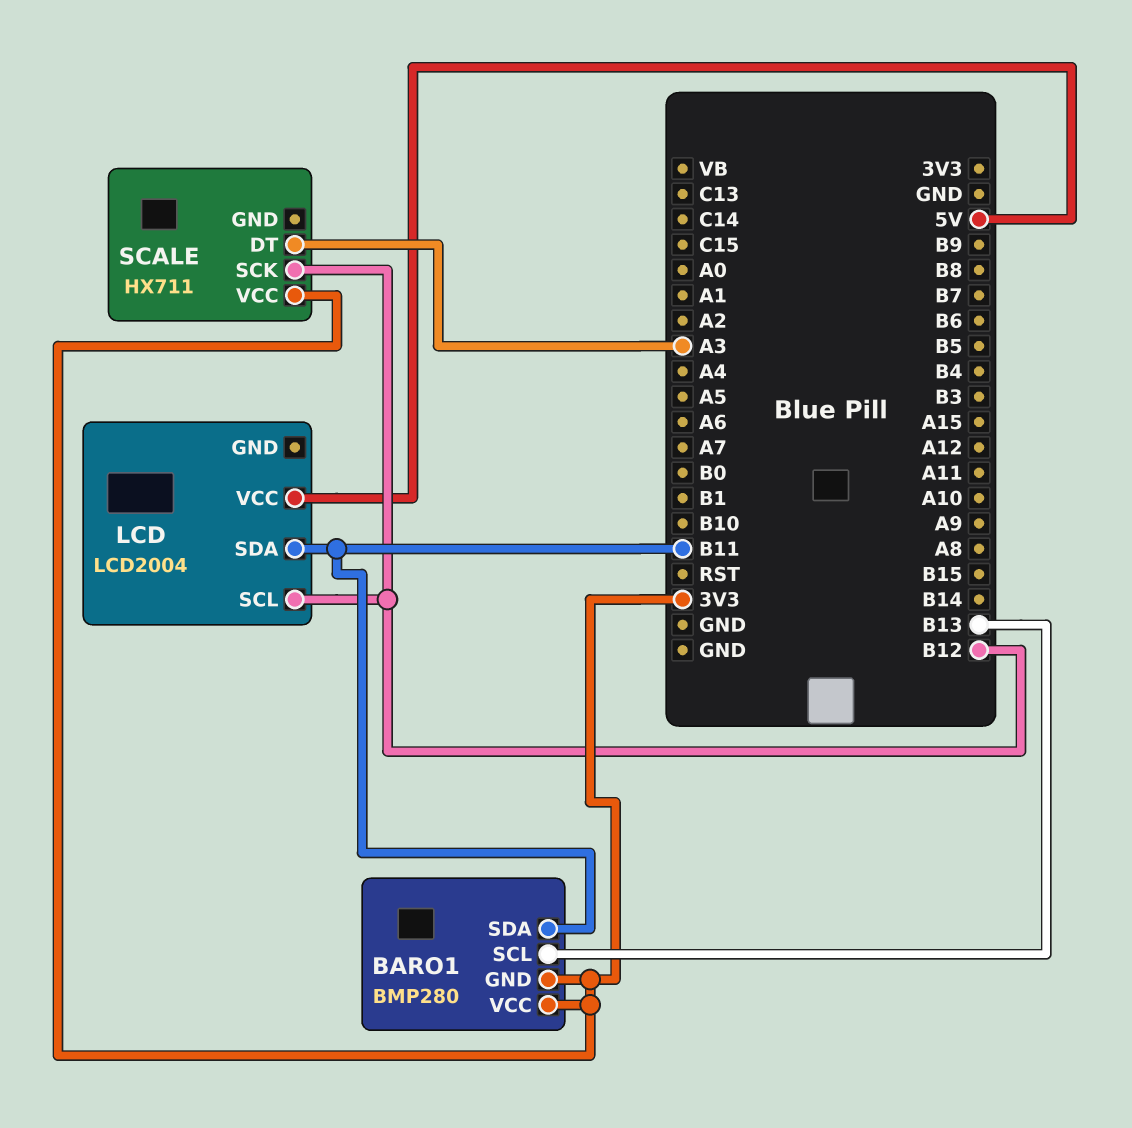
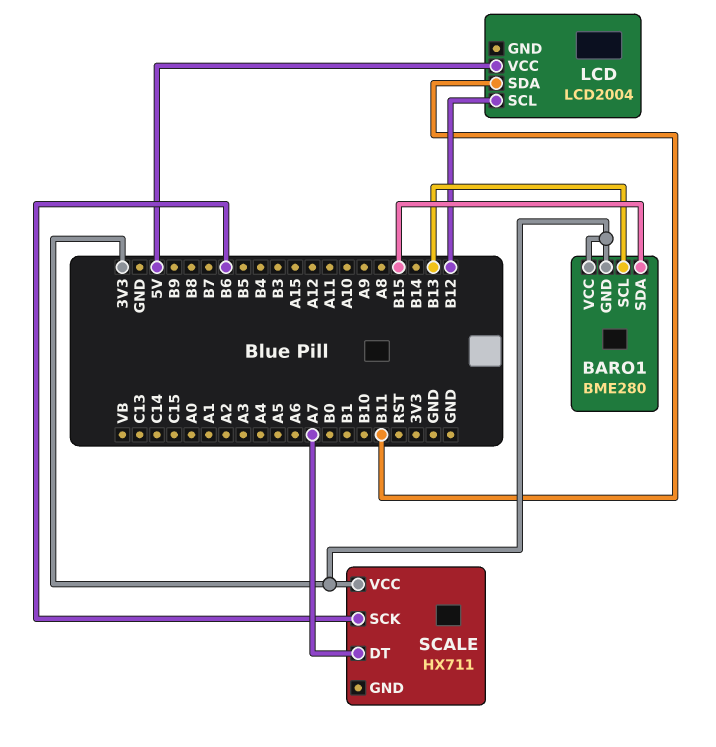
BARO1: BMP280 -> BME280
BARO1 pin SDA: B11 -> B15
SCALE pin DT: A3 -> A7
SCALE pin SCK: B12 -> B6

